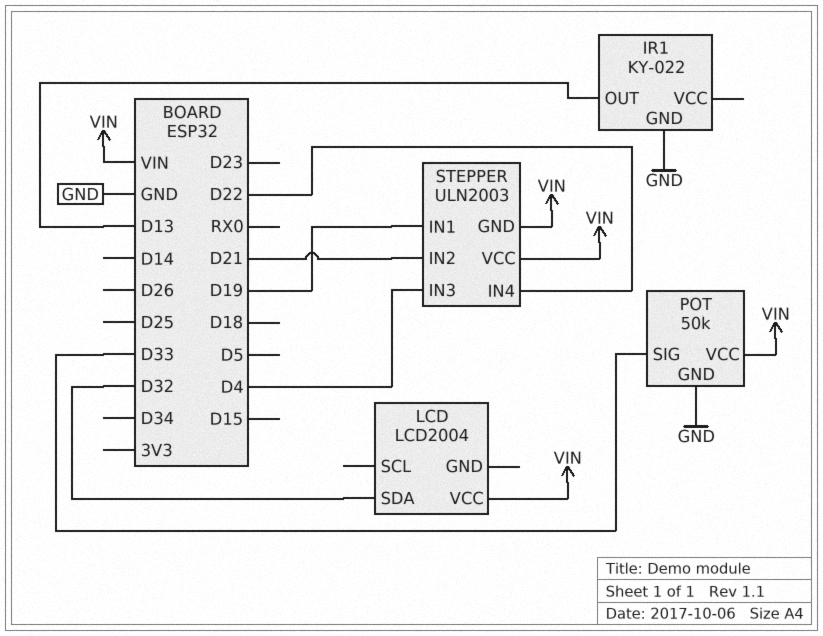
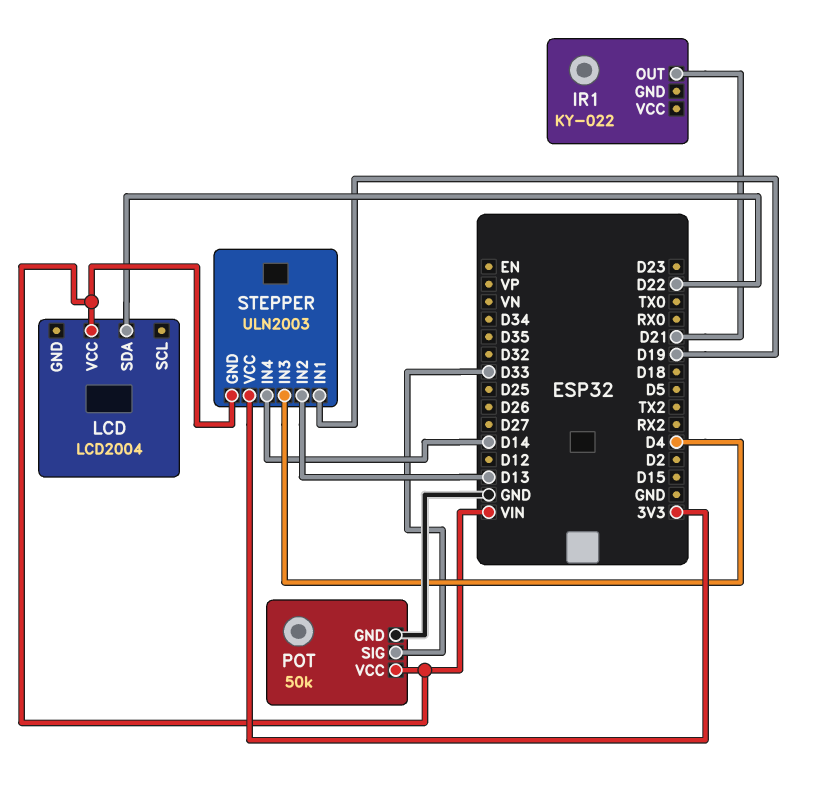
IR1 pin GND: GND -> none
IR1 pin OUT: D13 -> D21
LCD pin SDA: D32 -> D22
STEPPER pin IN2: D21 -> D13
STEPPER pin IN4: D22 -> D14
STEPPER pin VCC: VIN -> 3V3

